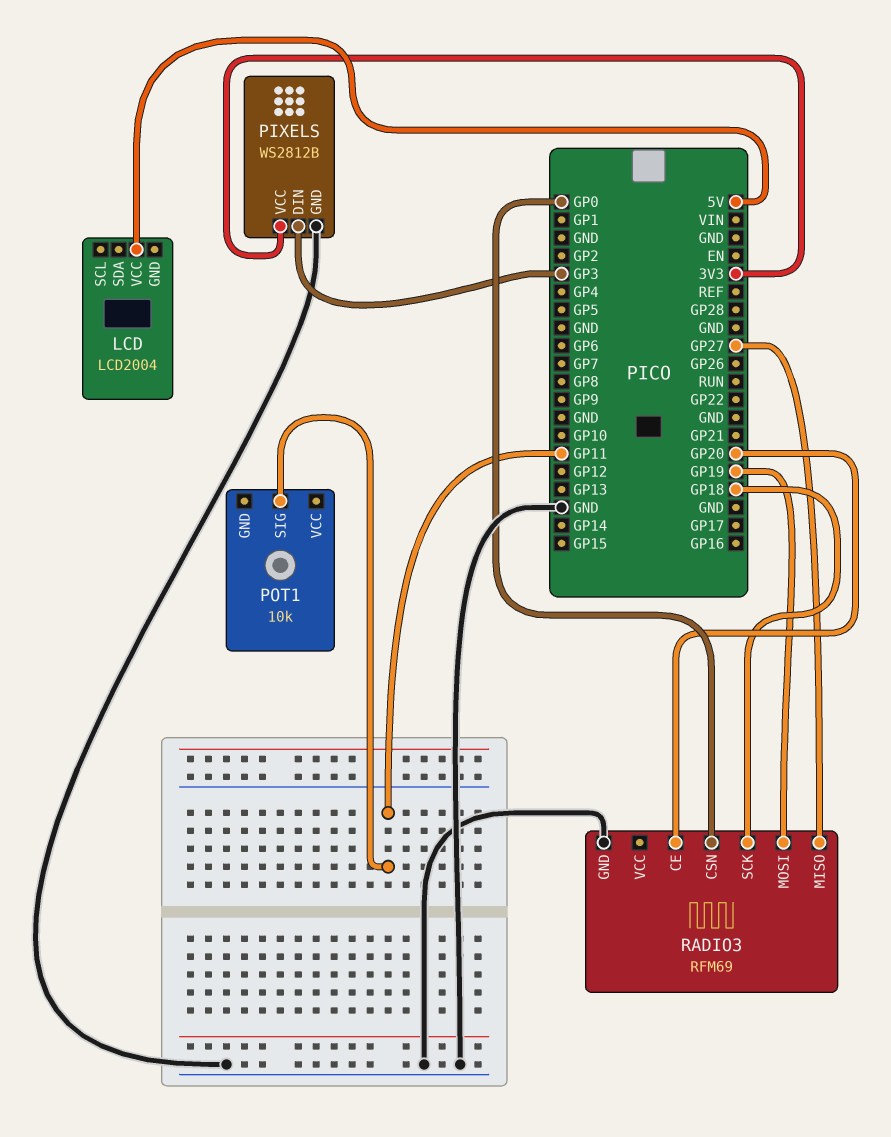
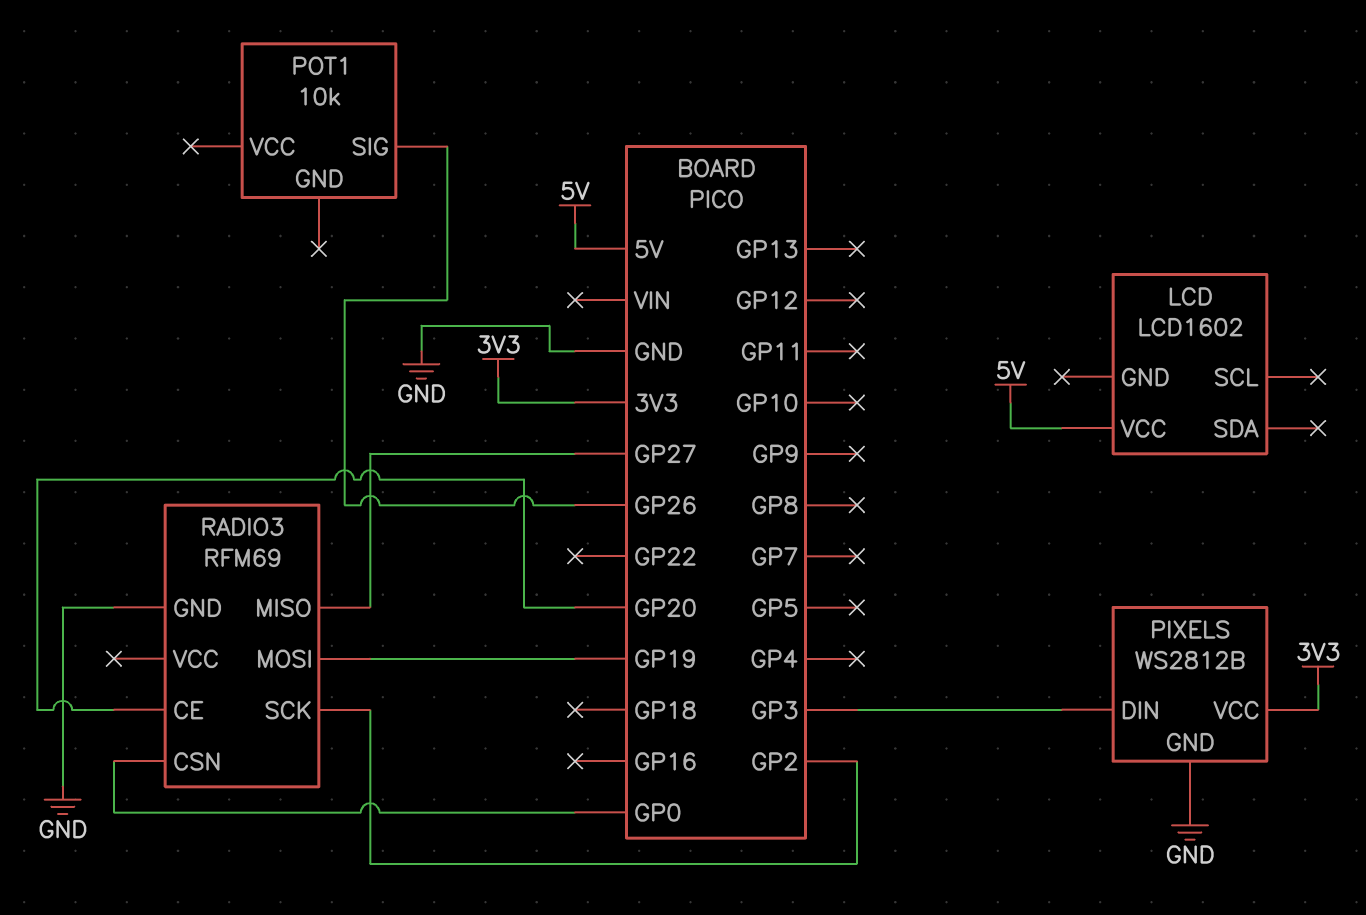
LCD: LCD2004 -> LCD1602
POT1 pin SIG: GP11 -> GP26
RADIO3 pin SCK: GP18 -> GP2

